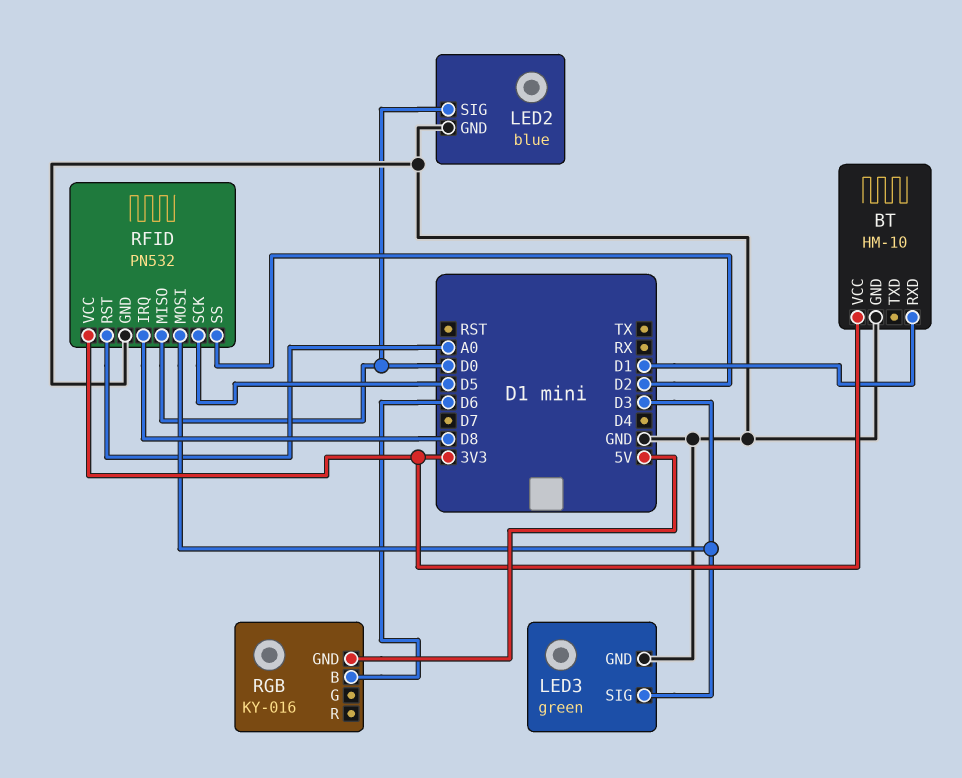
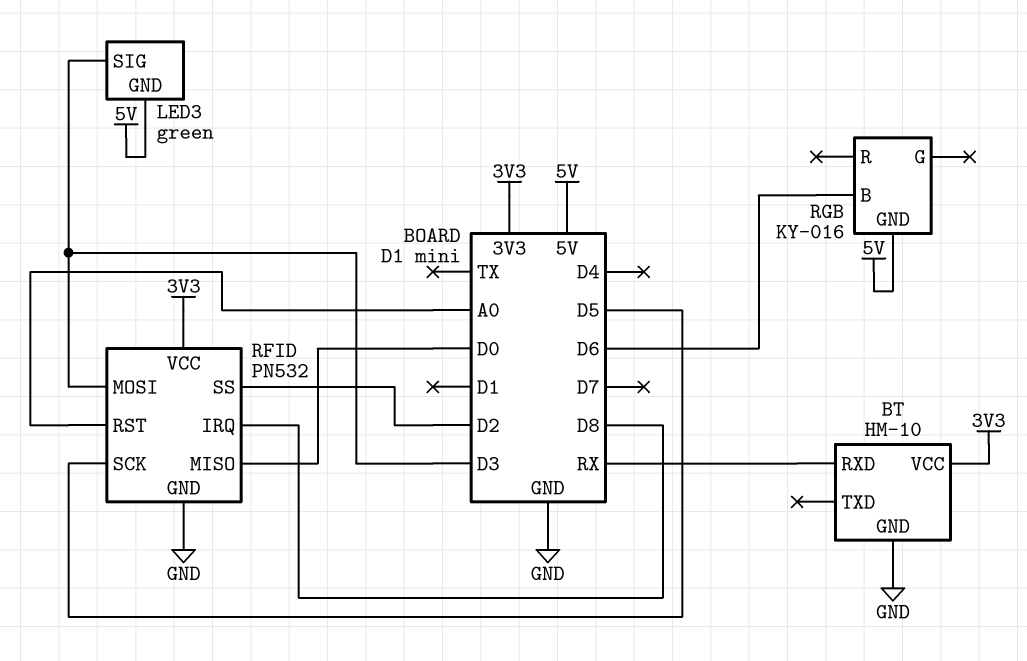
BT pin RXD: D1 -> RX
LED2: blue -> none
LED2 pin GND: GND -> none
LED2 pin SIG: D0 -> none
LED3 pin GND: GND -> 5V

